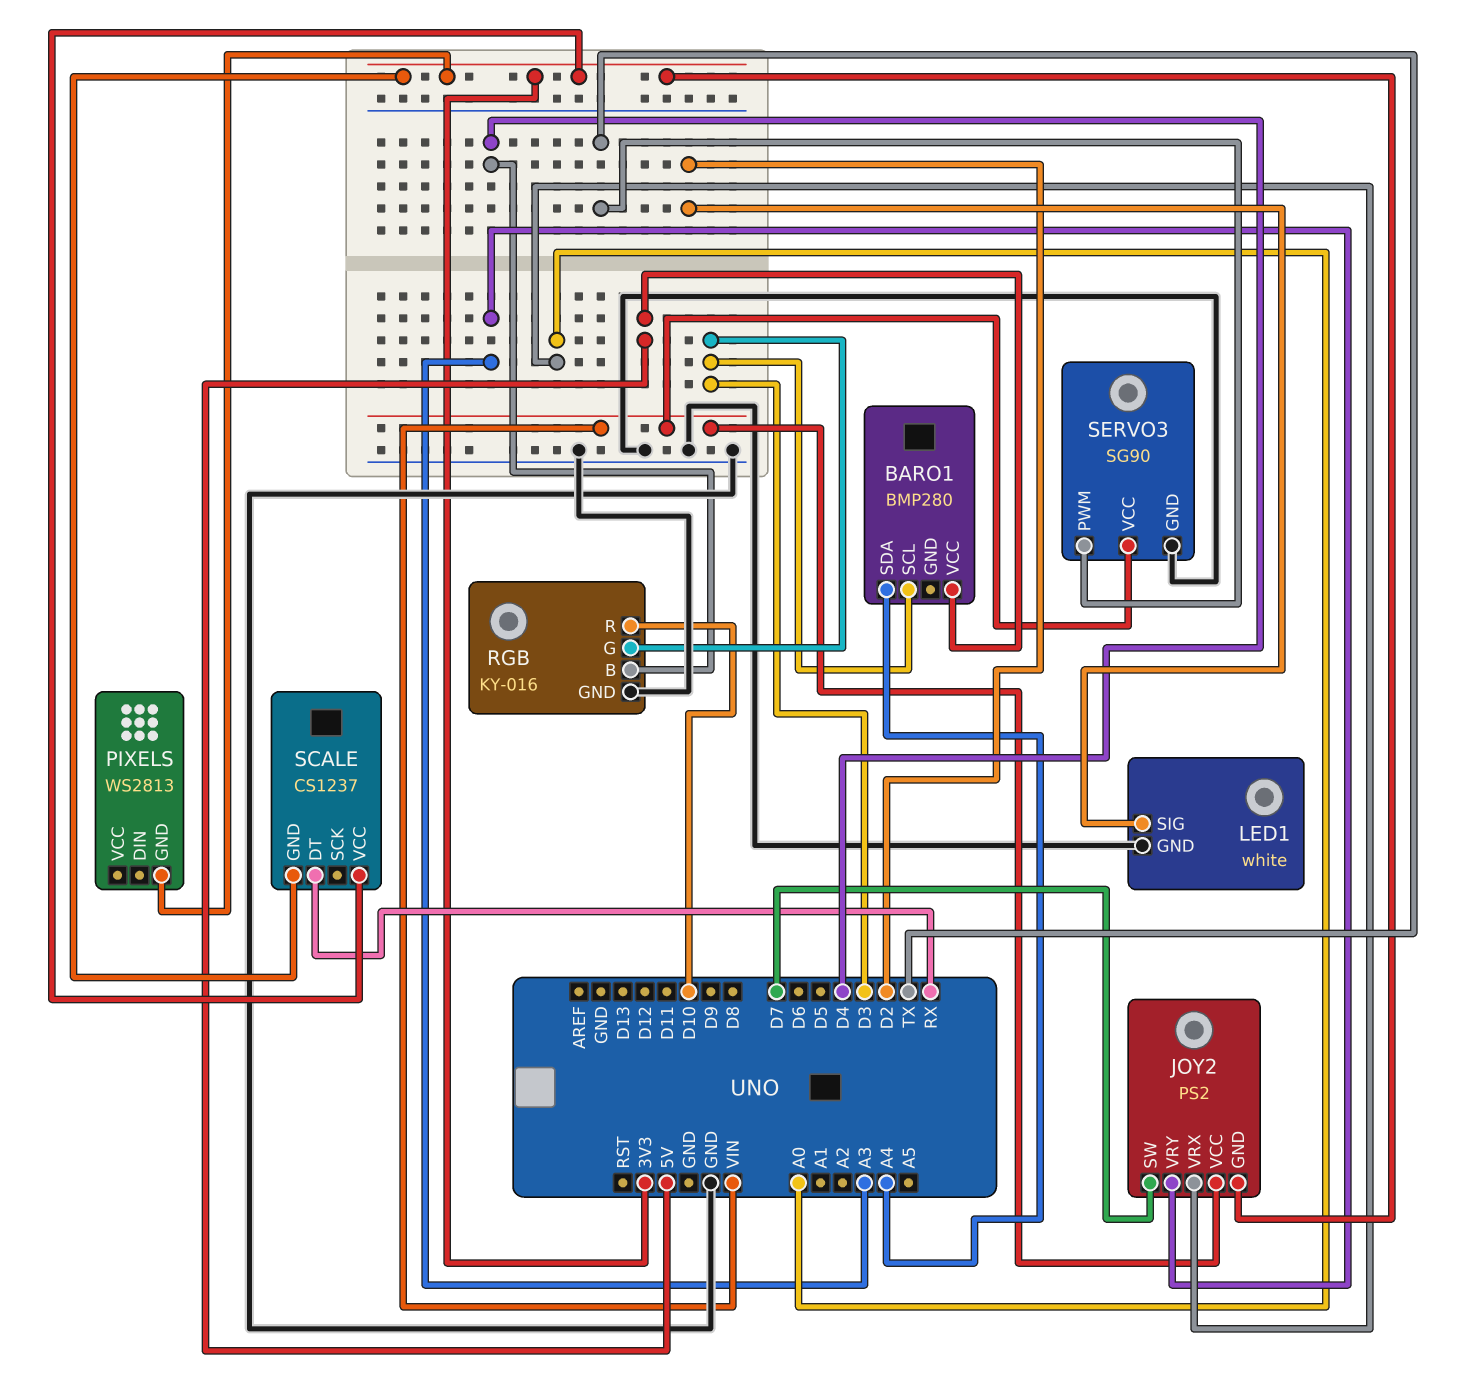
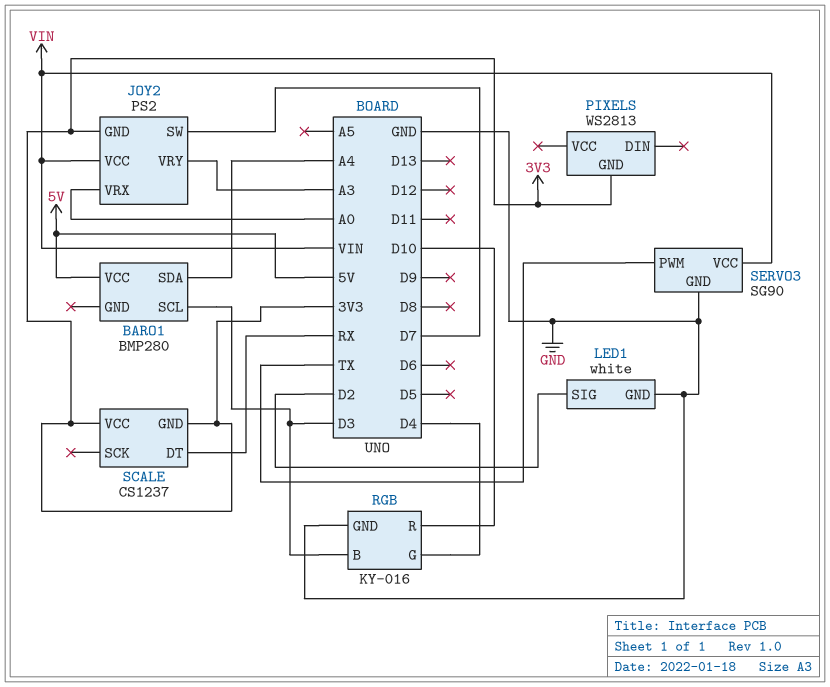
RGB pin B: D4 -> D3
RGB pin G: D3 -> D4

